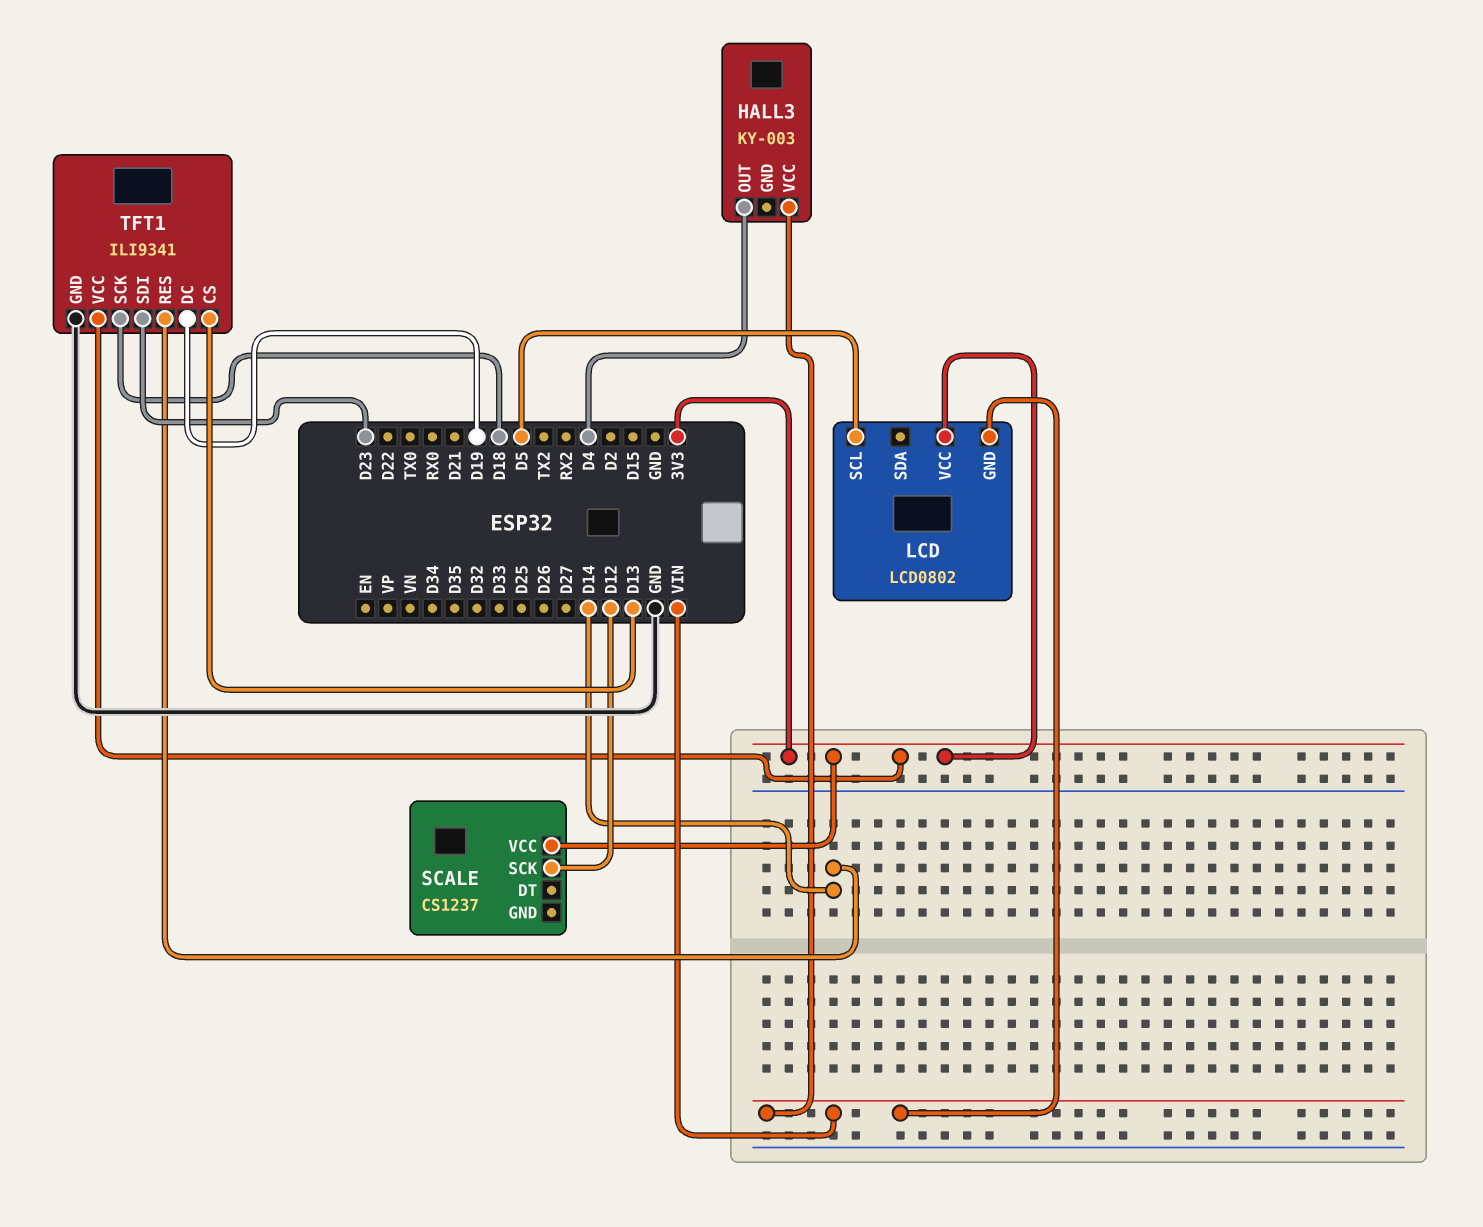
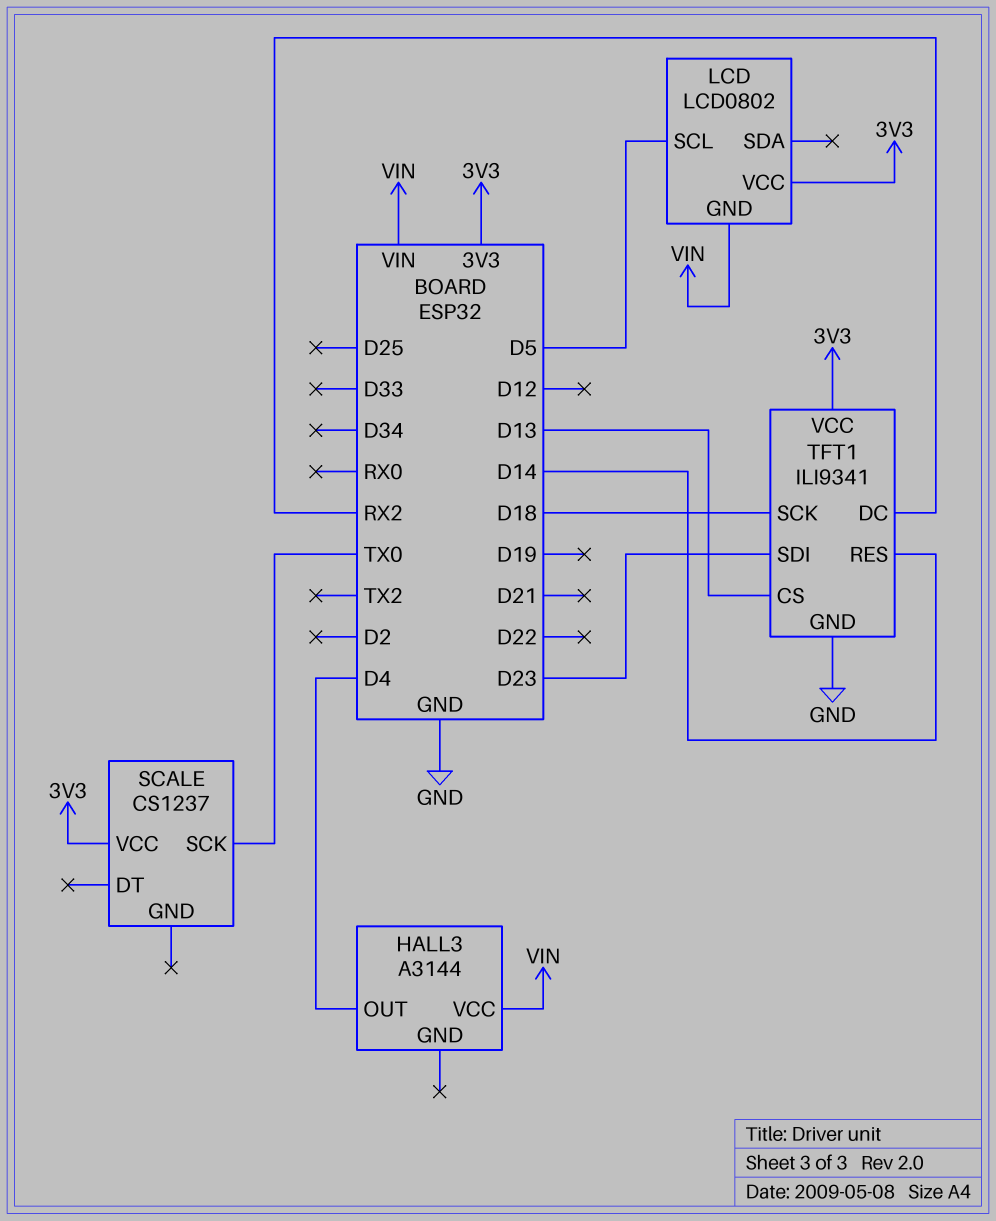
HALL3: KY-003 -> A3144
SCALE pin SCK: D12 -> TX0
TFT1 pin DC: D19 -> RX2

